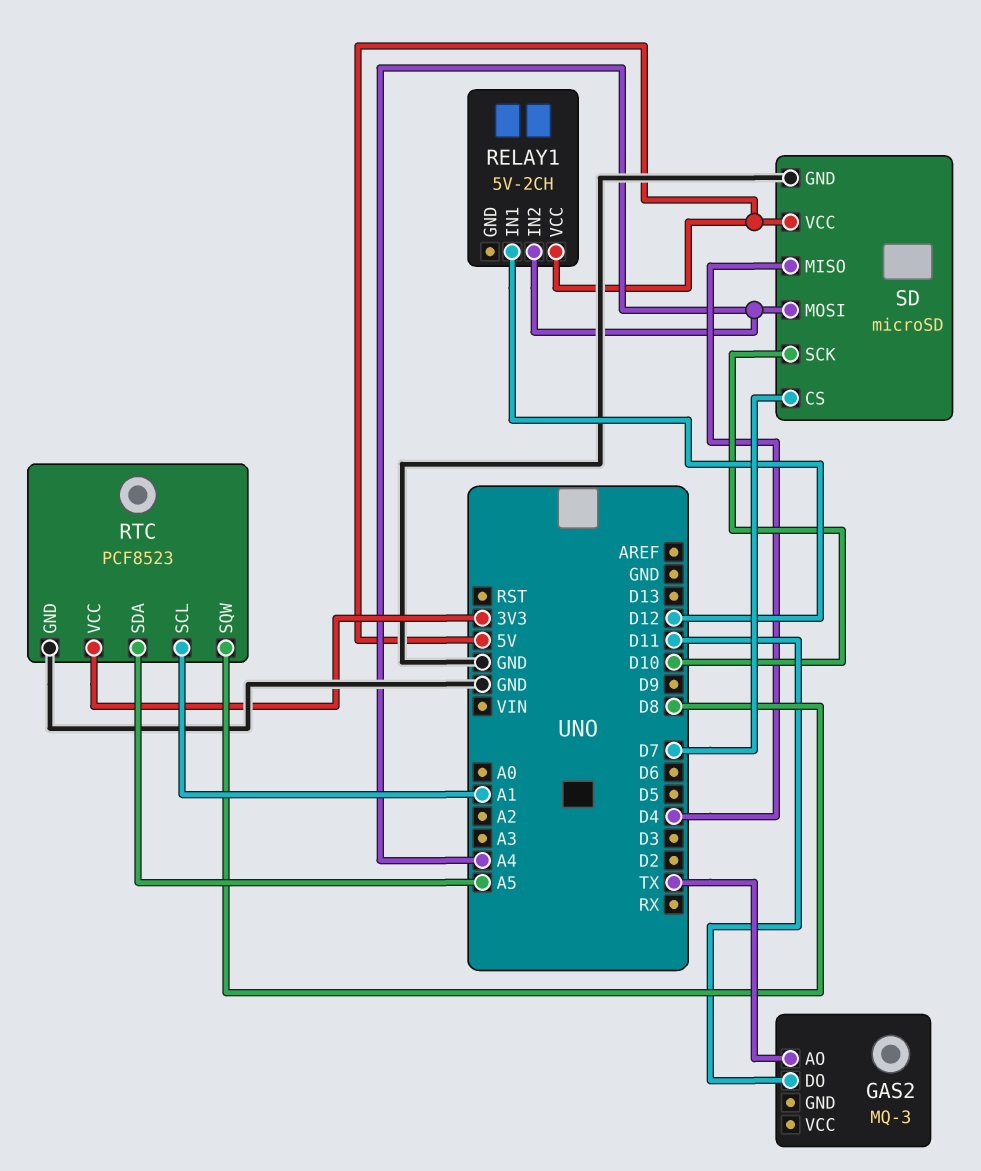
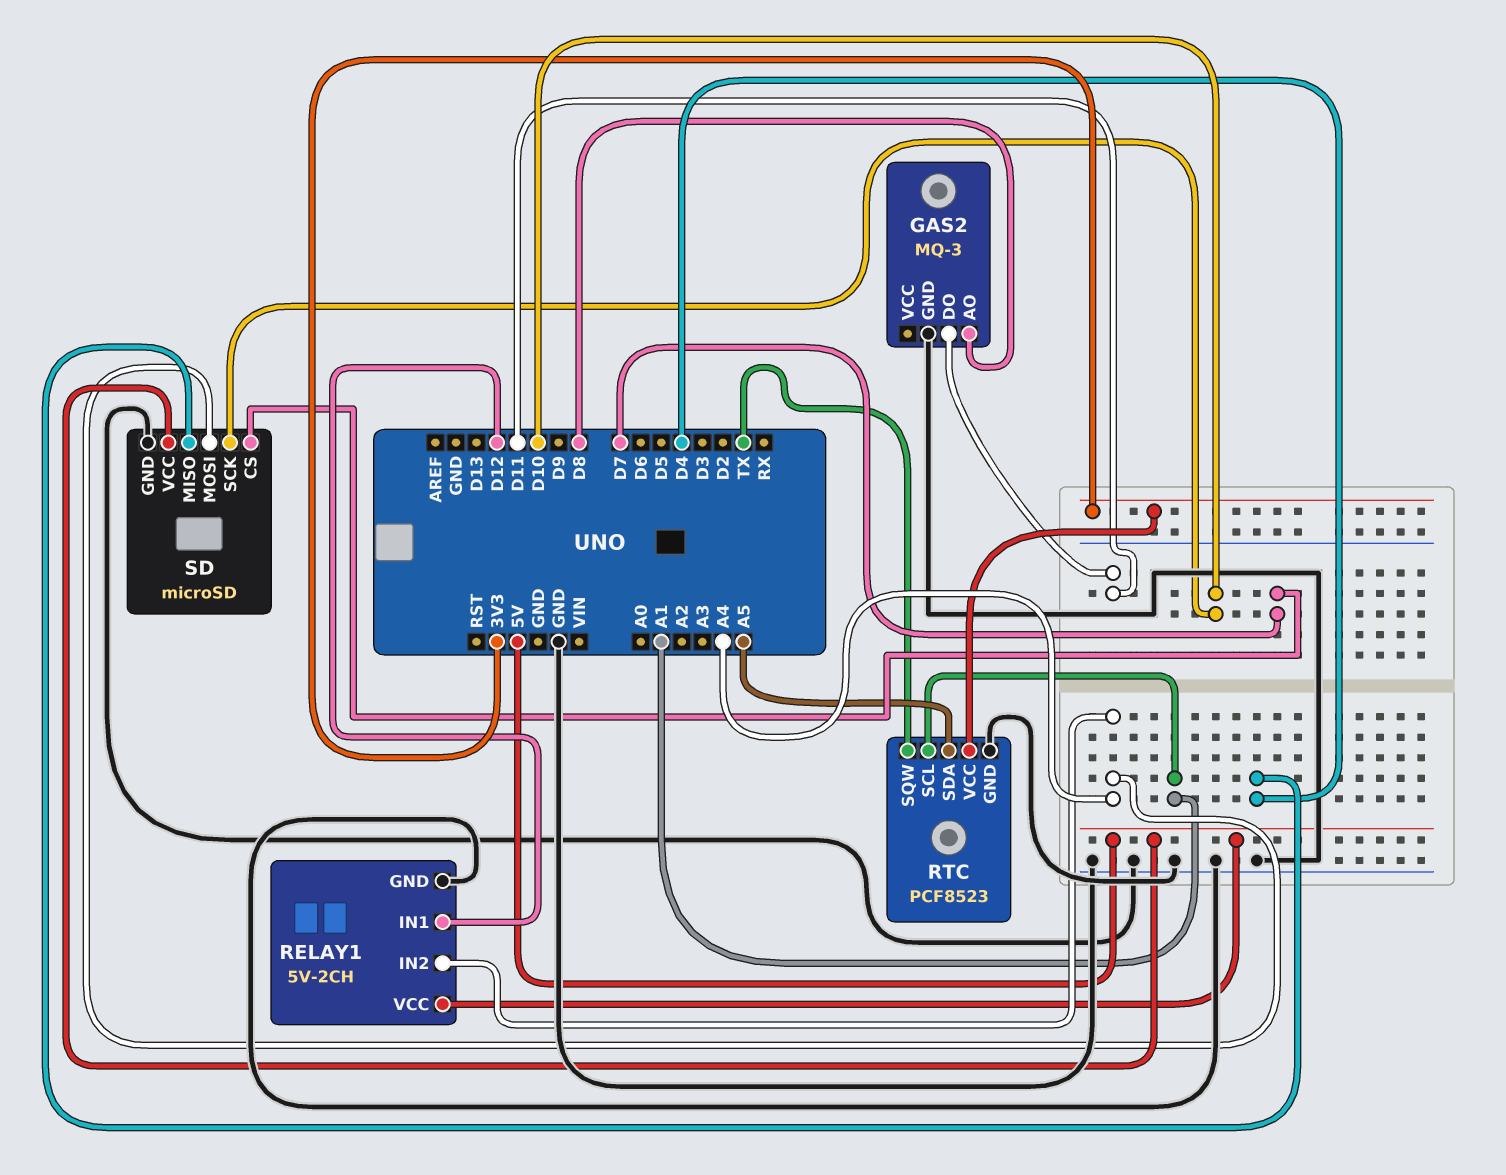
GAS2 pin AO: TX -> D8
GAS2 pin GND: none -> GND
RELAY1 pin GND: none -> GND
RTC pin SQW: D8 -> TX

